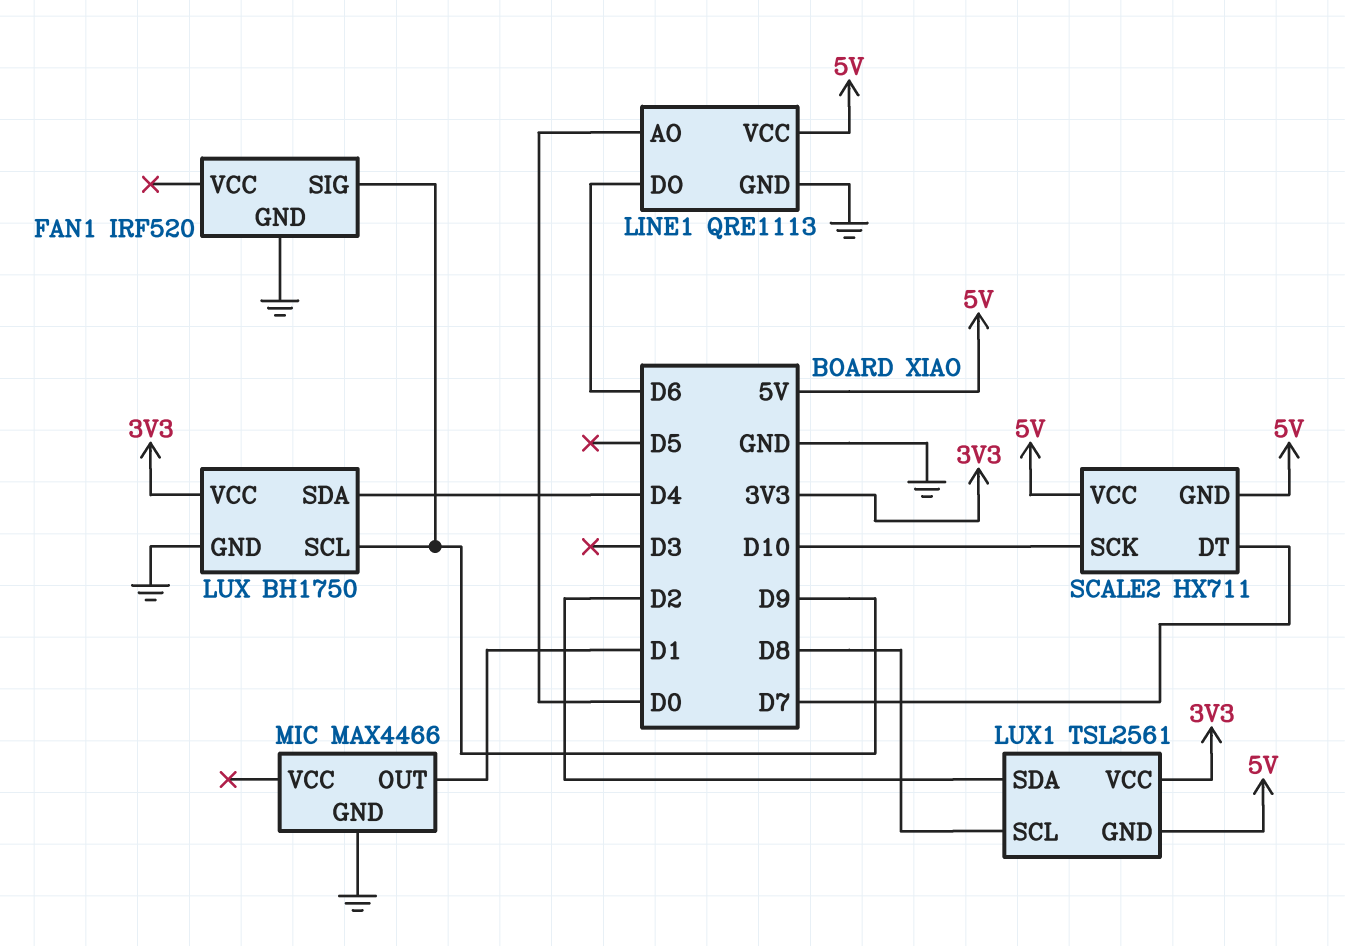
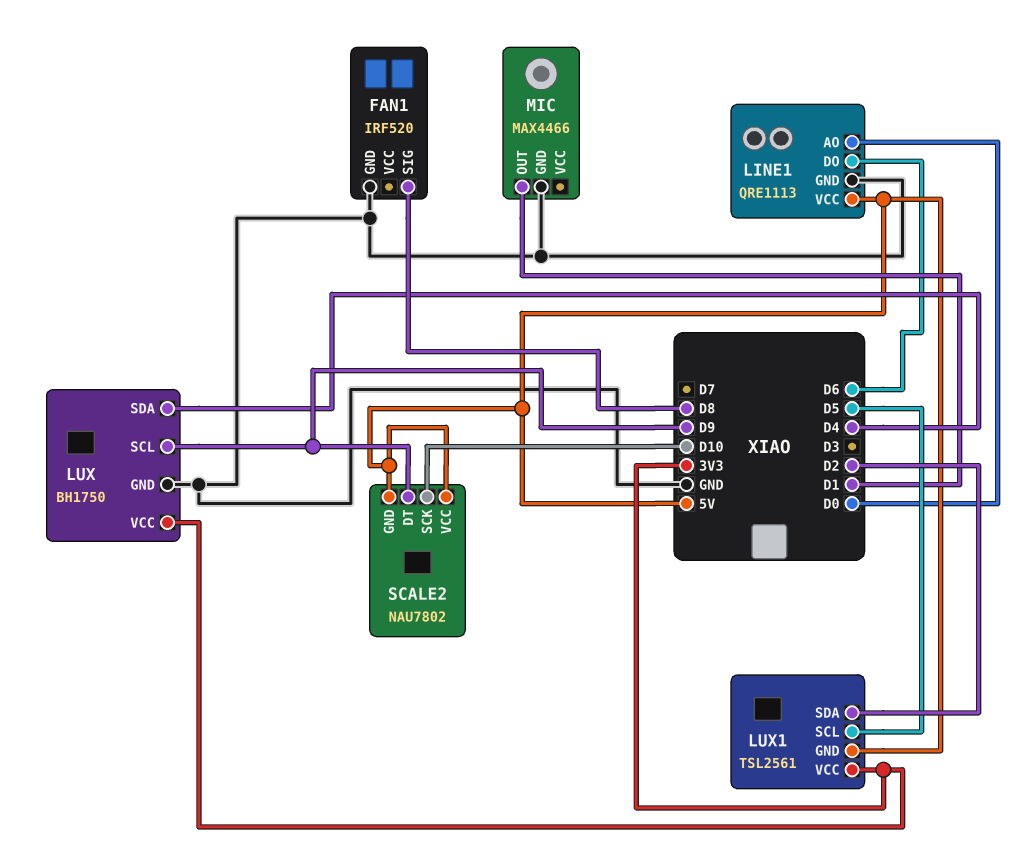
FAN1 pin SIG: D9 -> D8
LUX1 pin SCL: D8 -> D5
SCALE2: HX711 -> NAU7802
SCALE2 pin DT: D7 -> D9

